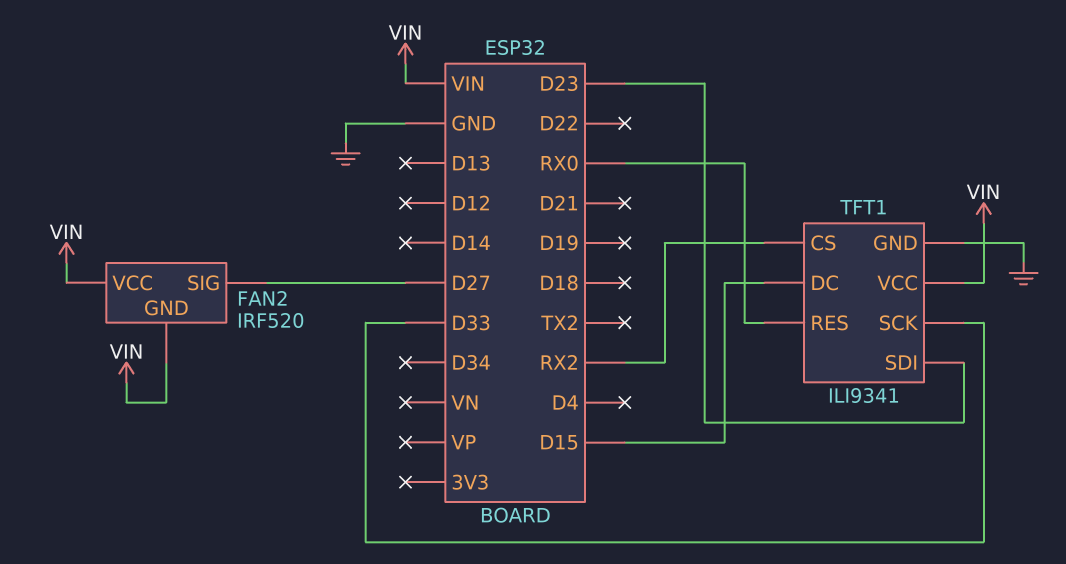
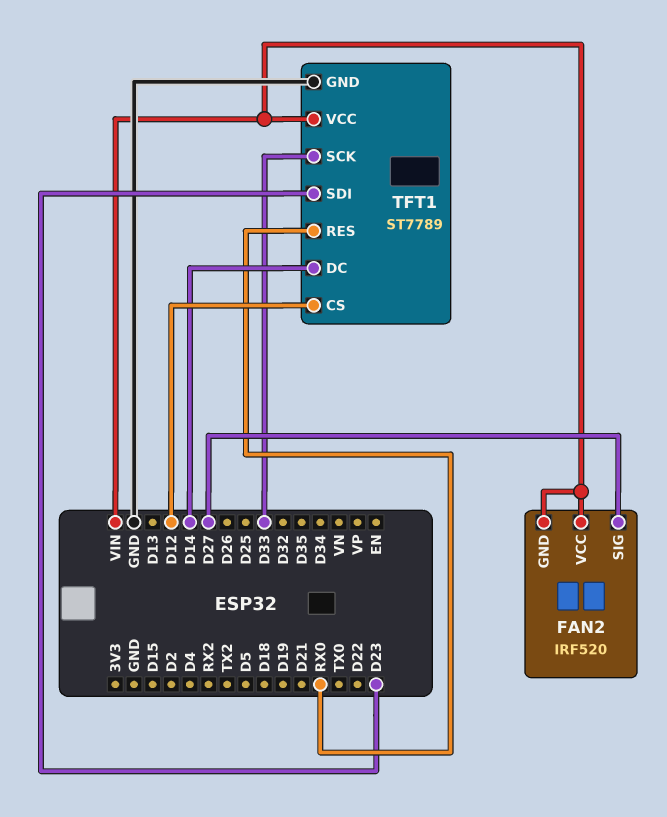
TFT1: ILI9341 -> ST7789
TFT1 pin CS: RX2 -> D12
TFT1 pin DC: D15 -> D14

